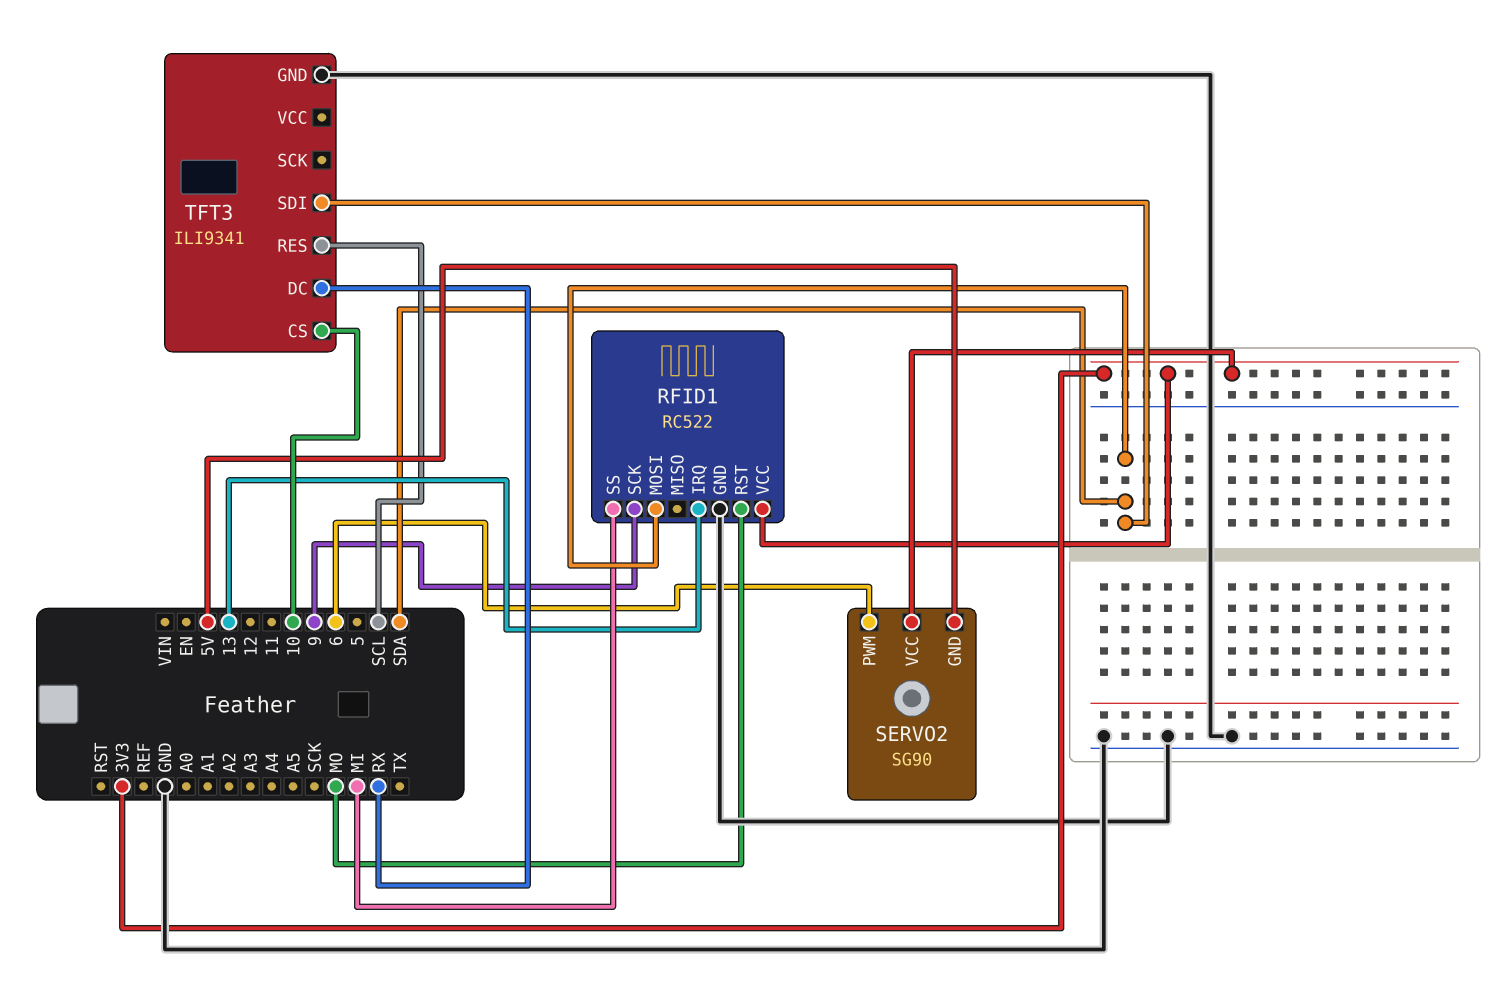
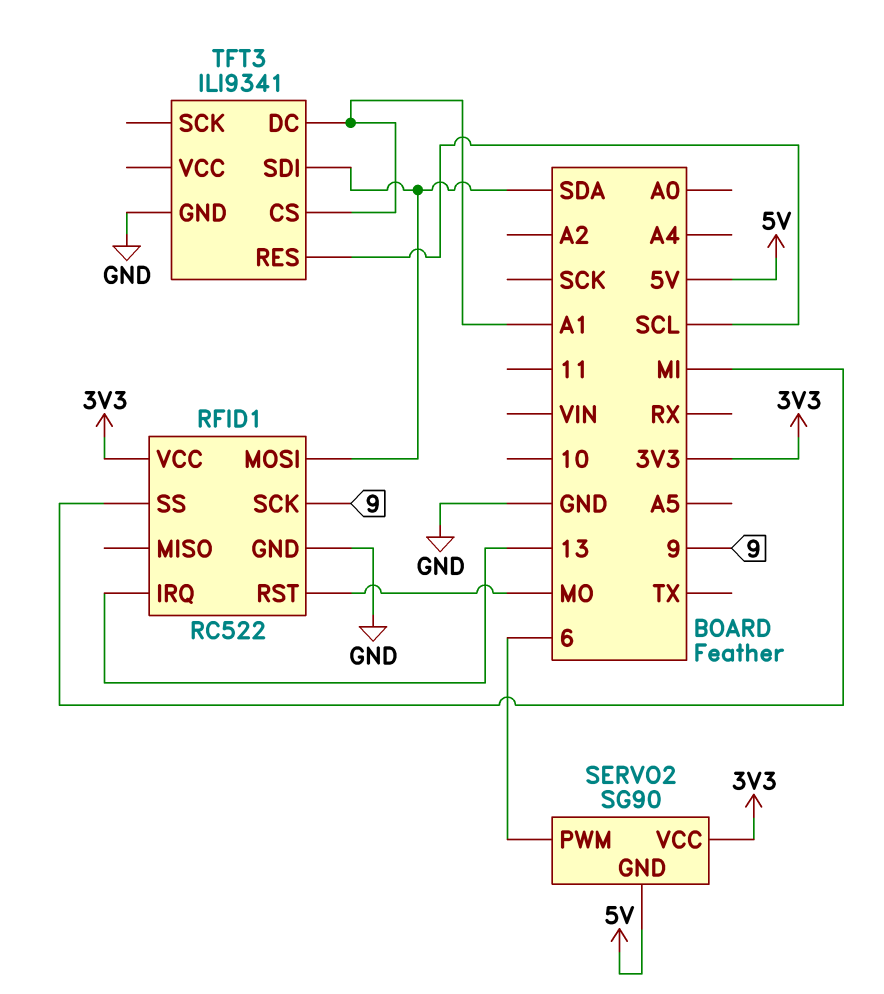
TFT3 pin CS: 10 -> A1
TFT3 pin DC: RX -> A1

